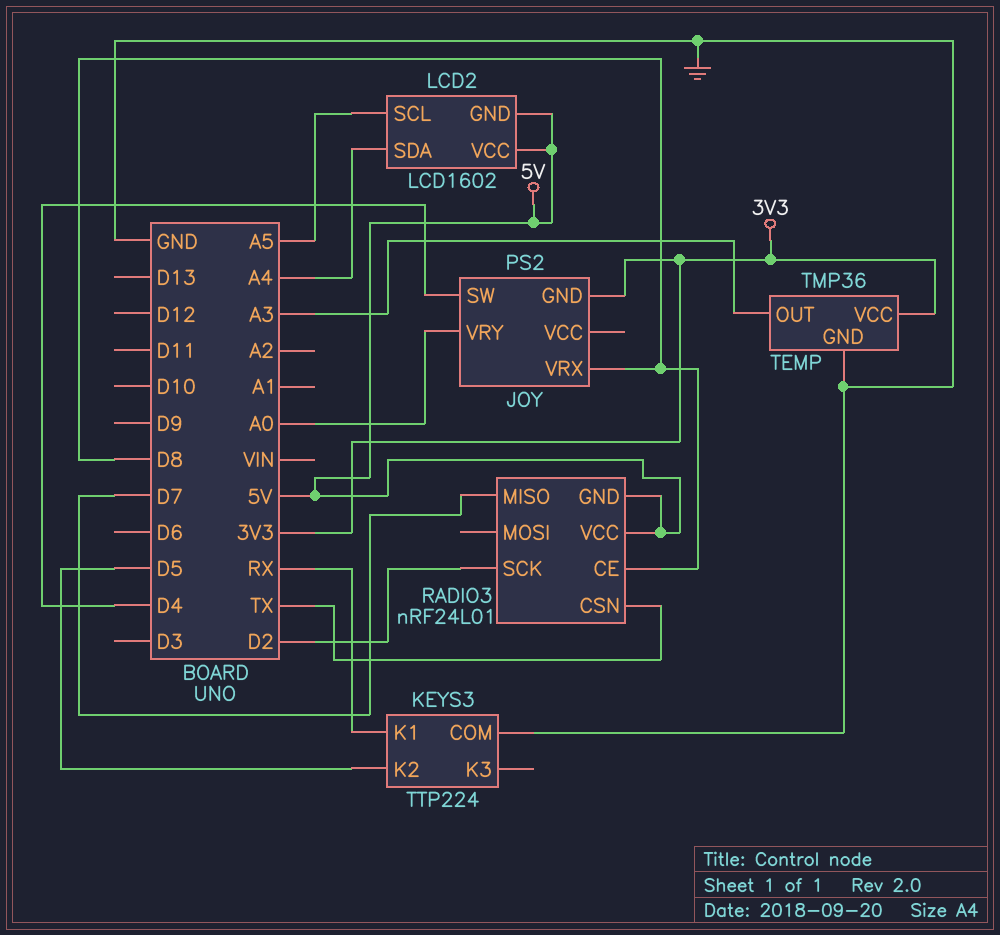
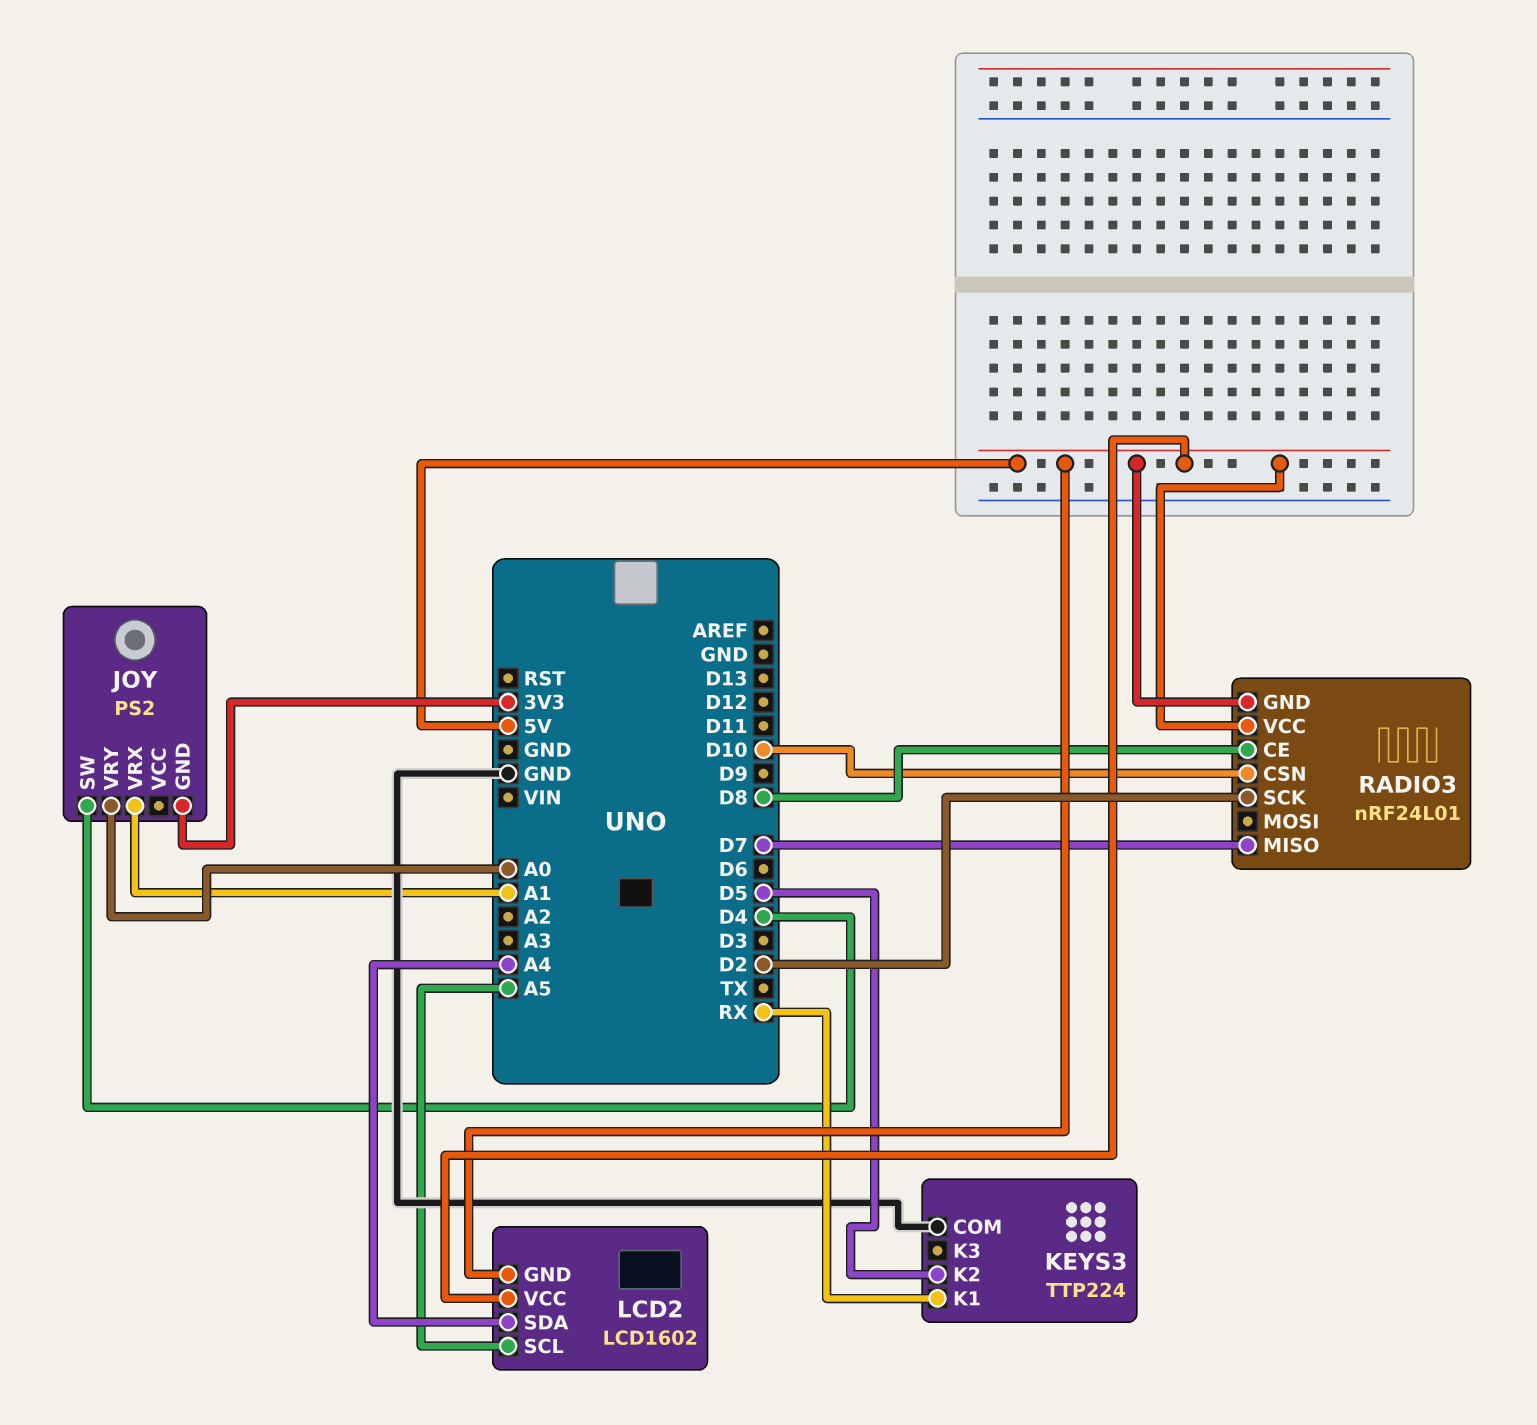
JOY pin VRX: D8 -> A1
RADIO3 pin CSN: TX -> D10
TEMP: TMP36 -> none
TEMP pin GND: GND -> none
TEMP pin OUT: A3 -> none
TEMP pin VCC: 3V3 -> none

